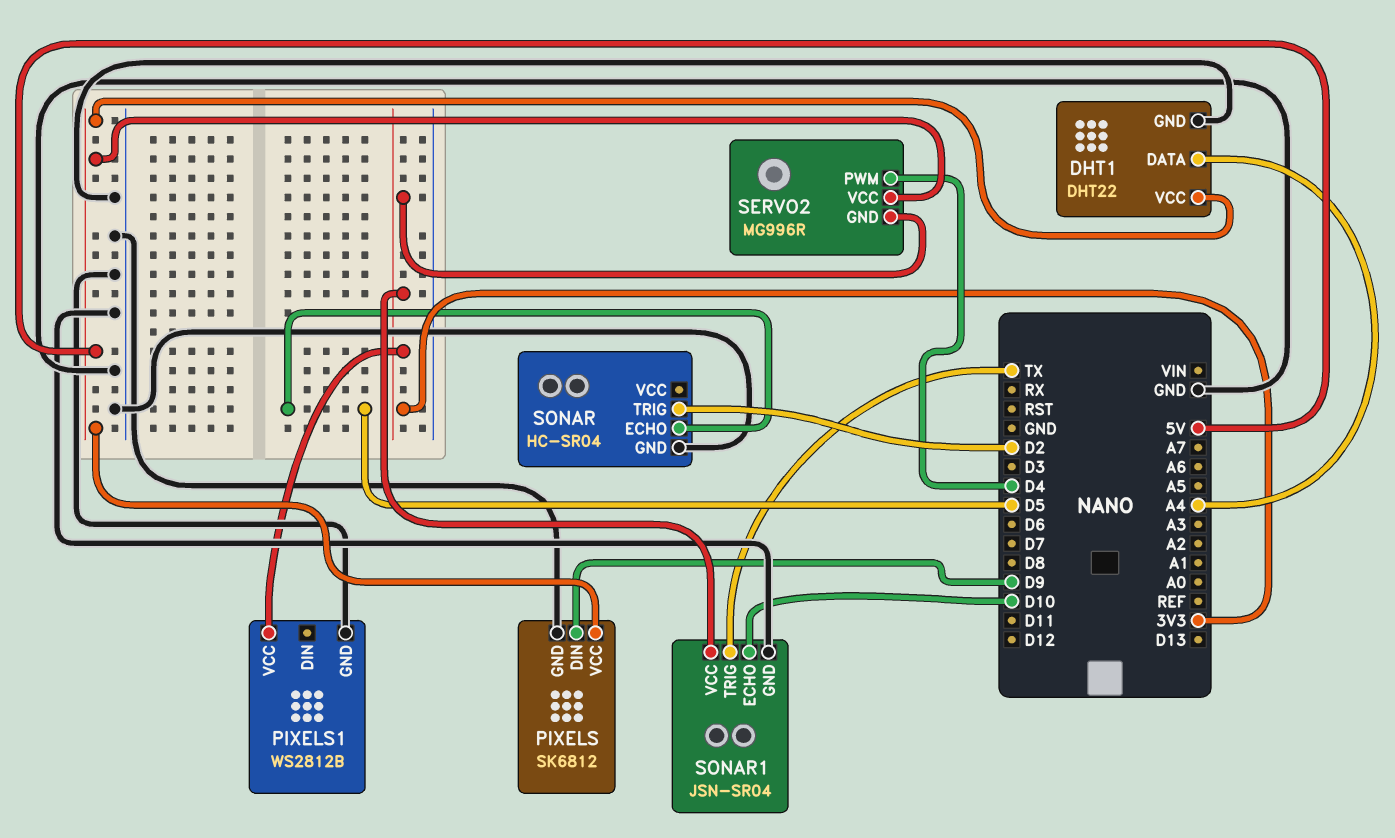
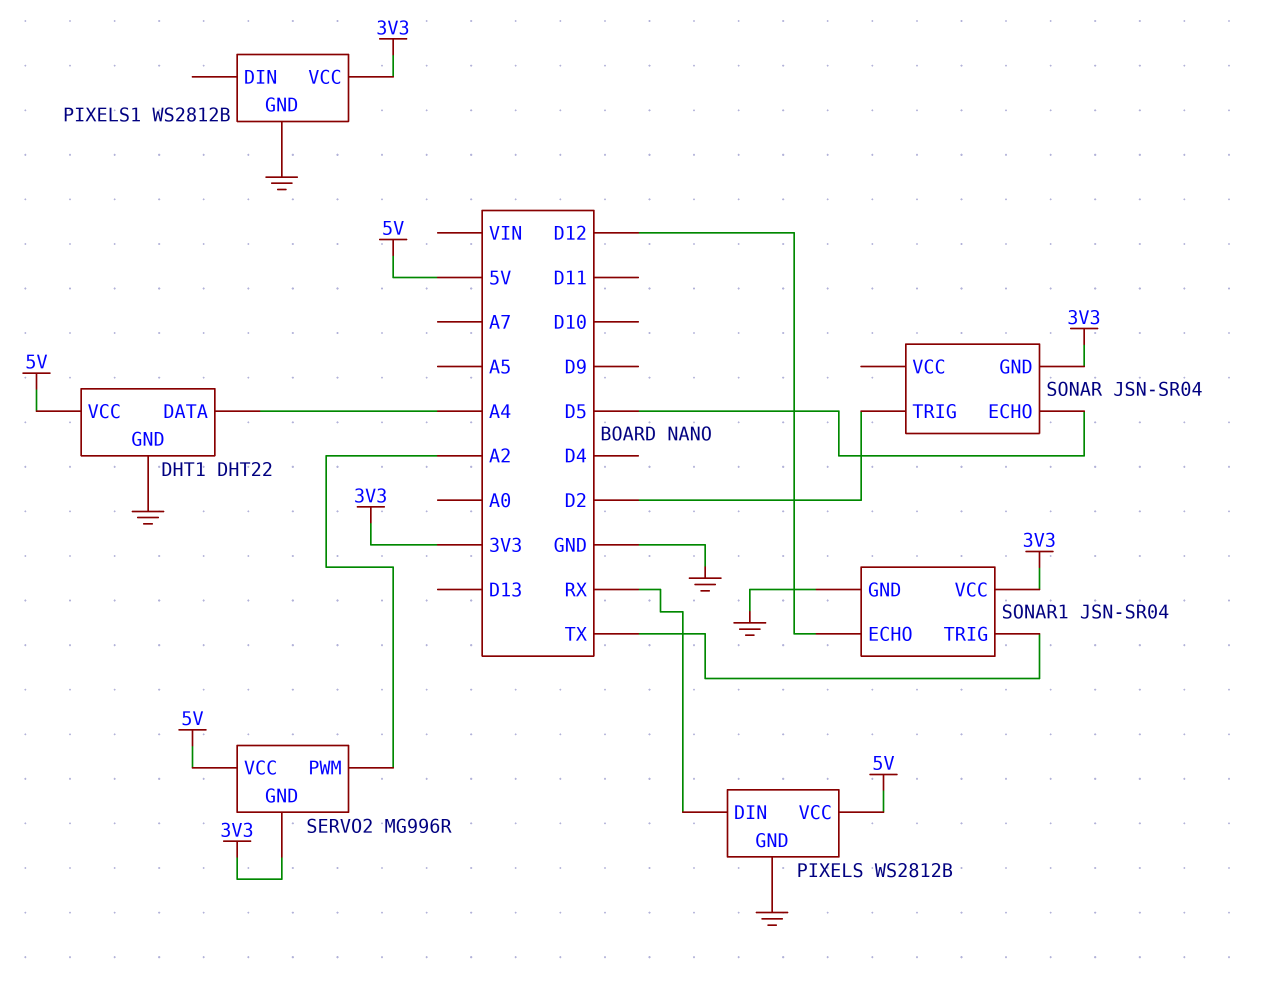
PIXELS: SK6812 -> WS2812B
PIXELS pin DIN: D9 -> RX
SERVO2 pin PWM: D4 -> A2
SONAR: HC-SR04 -> JSN-SR04
SONAR pin GND: GND -> 3V3
SONAR1 pin ECHO: D10 -> D12

